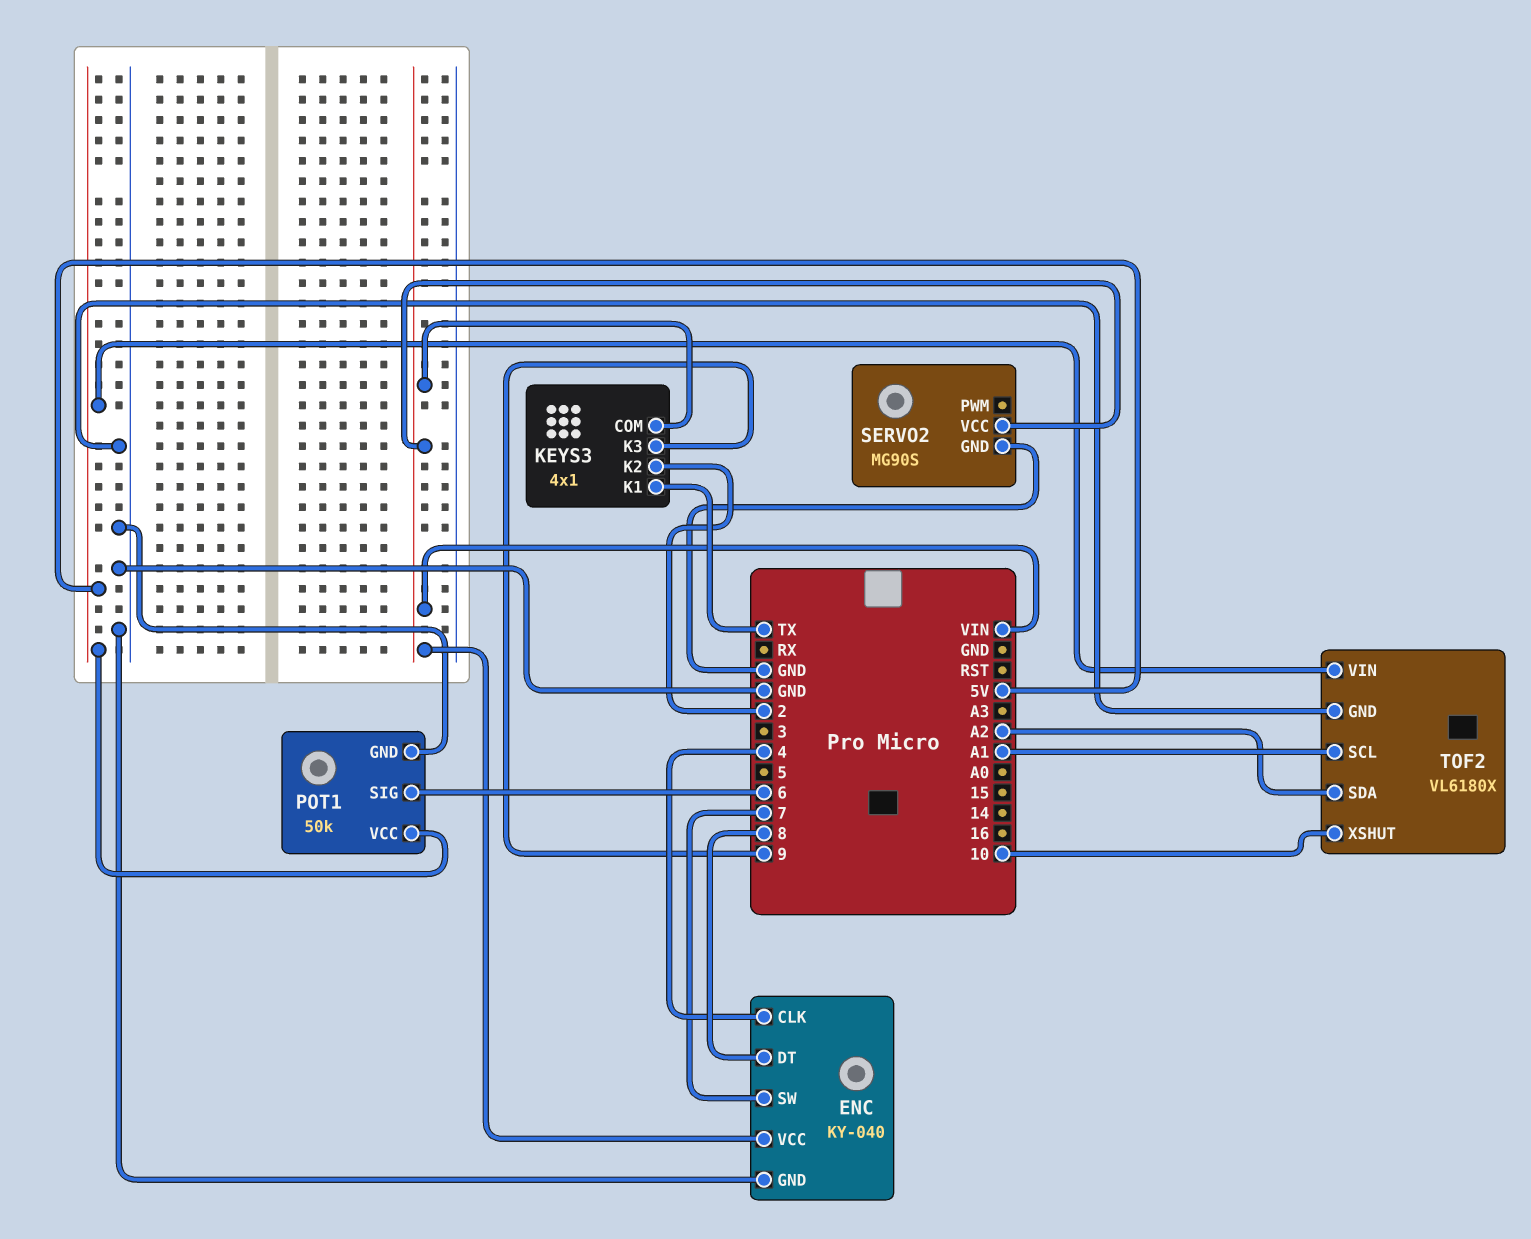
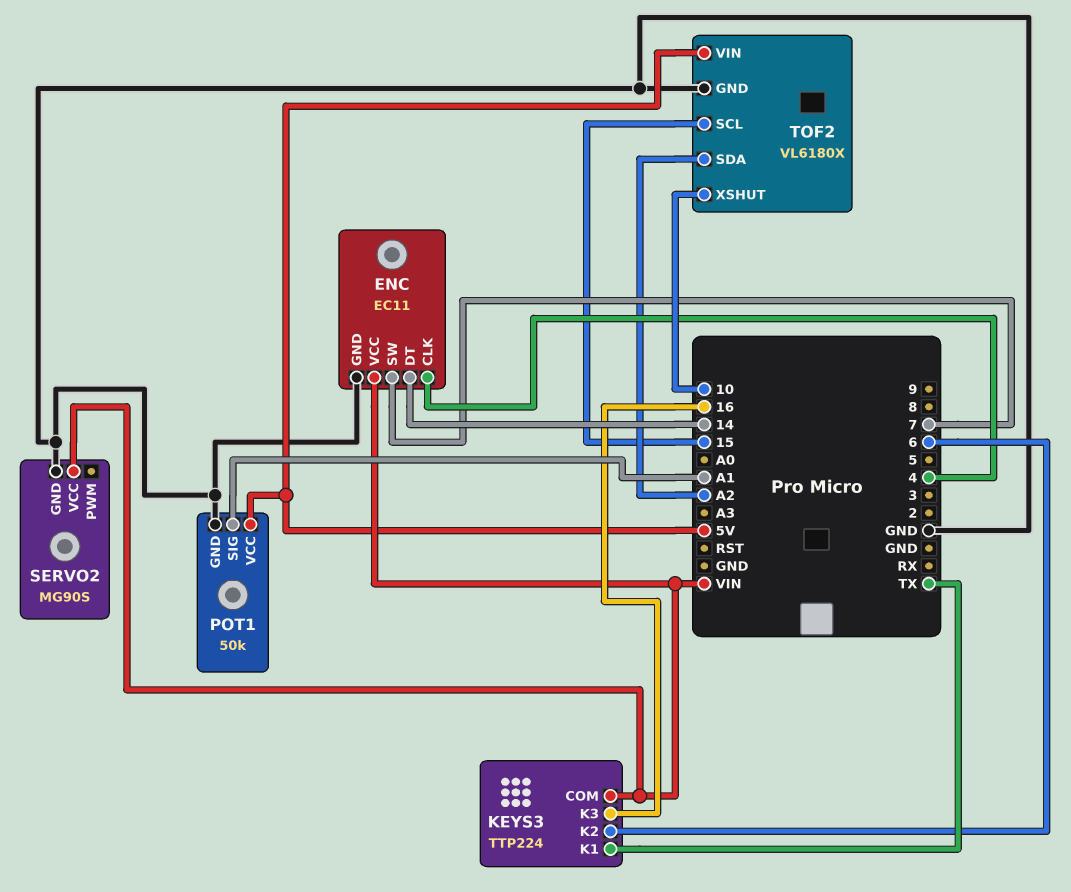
ENC: KY-040 -> EC11
ENC pin DT: 8 -> 14
KEYS3: 4x1 -> TTP224
KEYS3 pin K2: 2 -> 6
KEYS3 pin K3: 9 -> 16
POT1 pin SIG: 6 -> A1
TOF2 pin SCL: A1 -> 15

